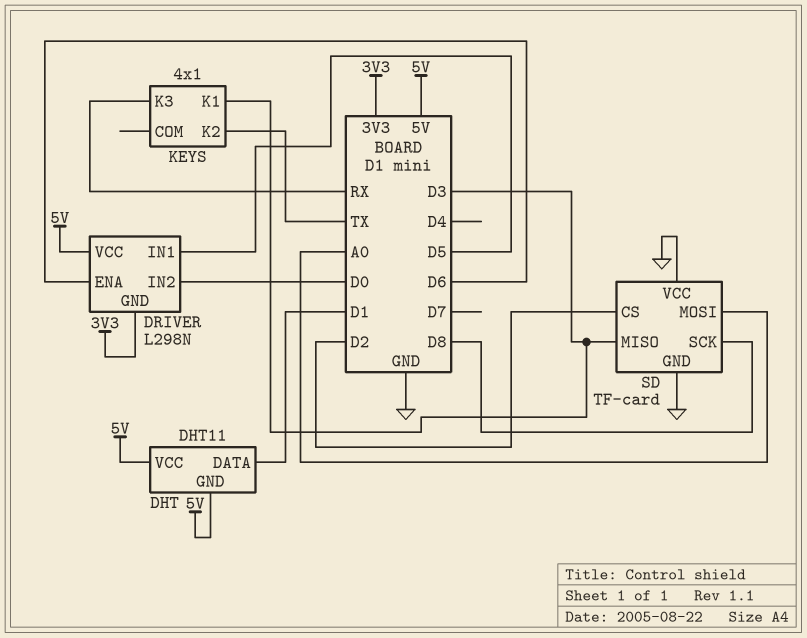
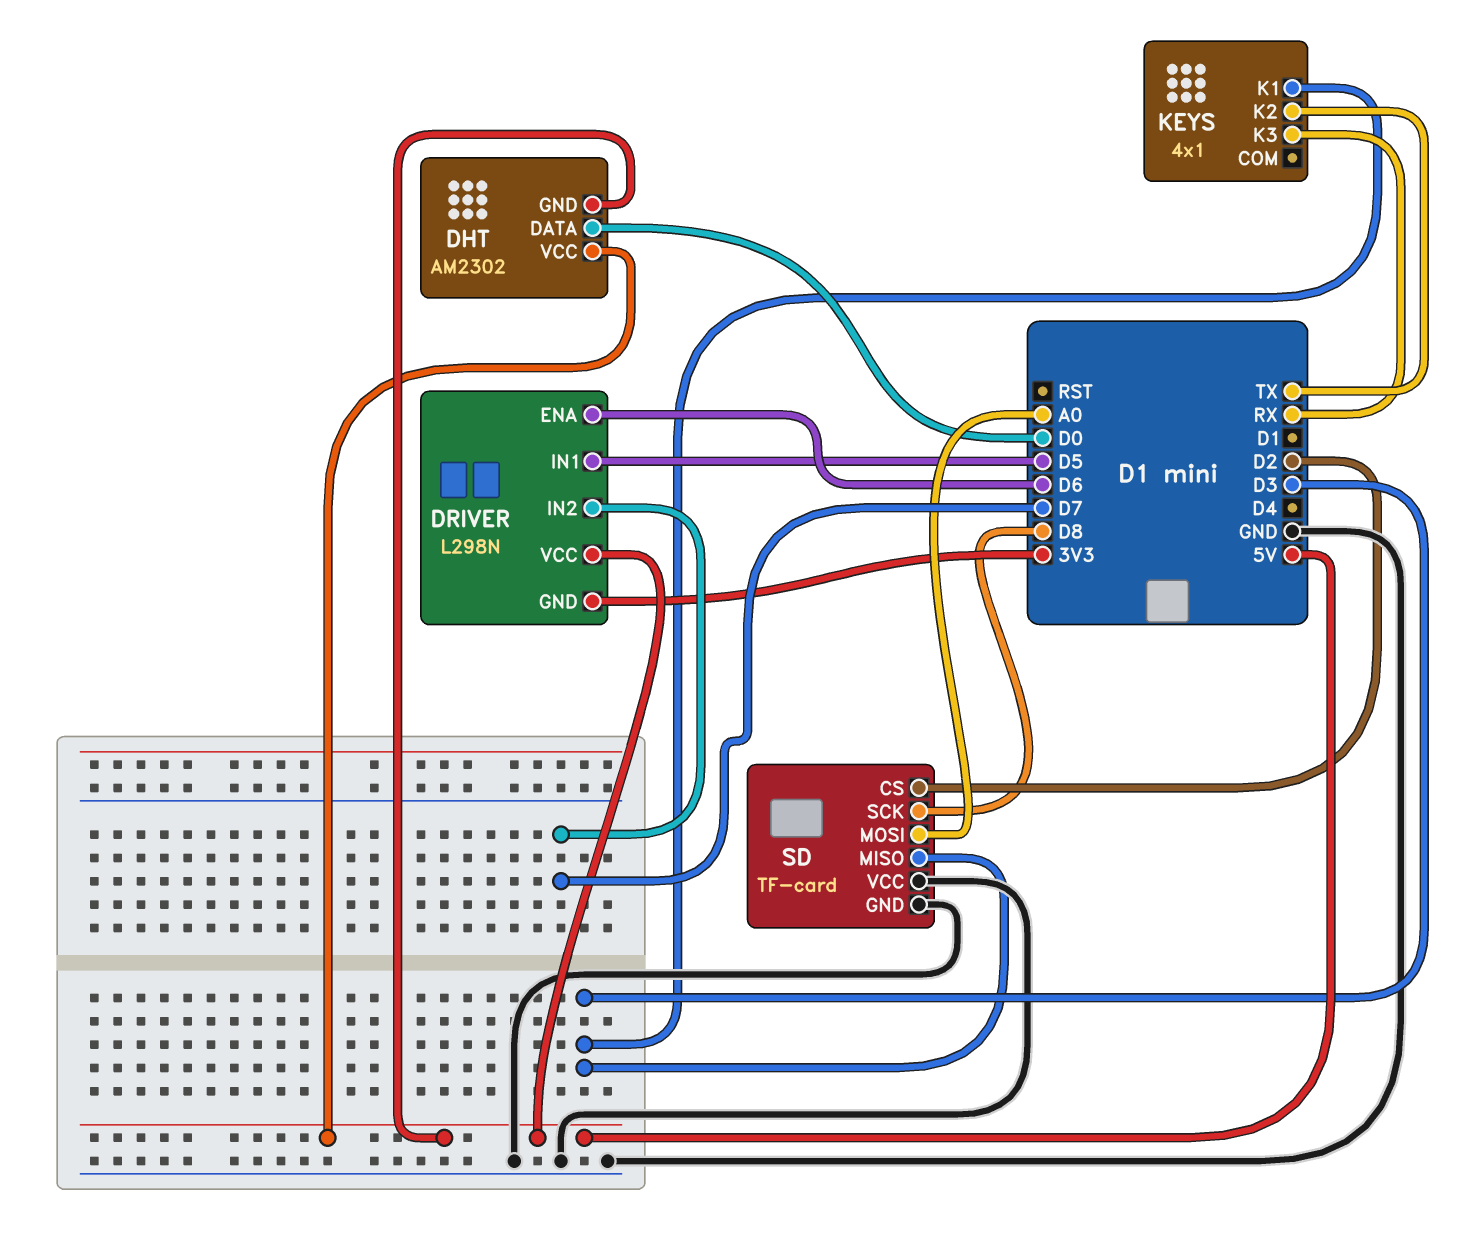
DHT: DHT11 -> AM2302
DHT pin DATA: D1 -> D0
DRIVER pin IN2: D0 -> D7

